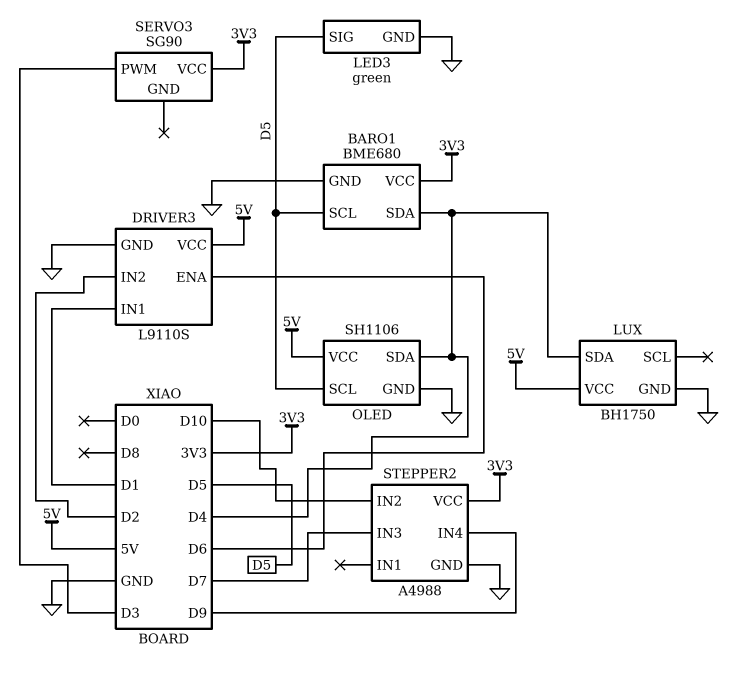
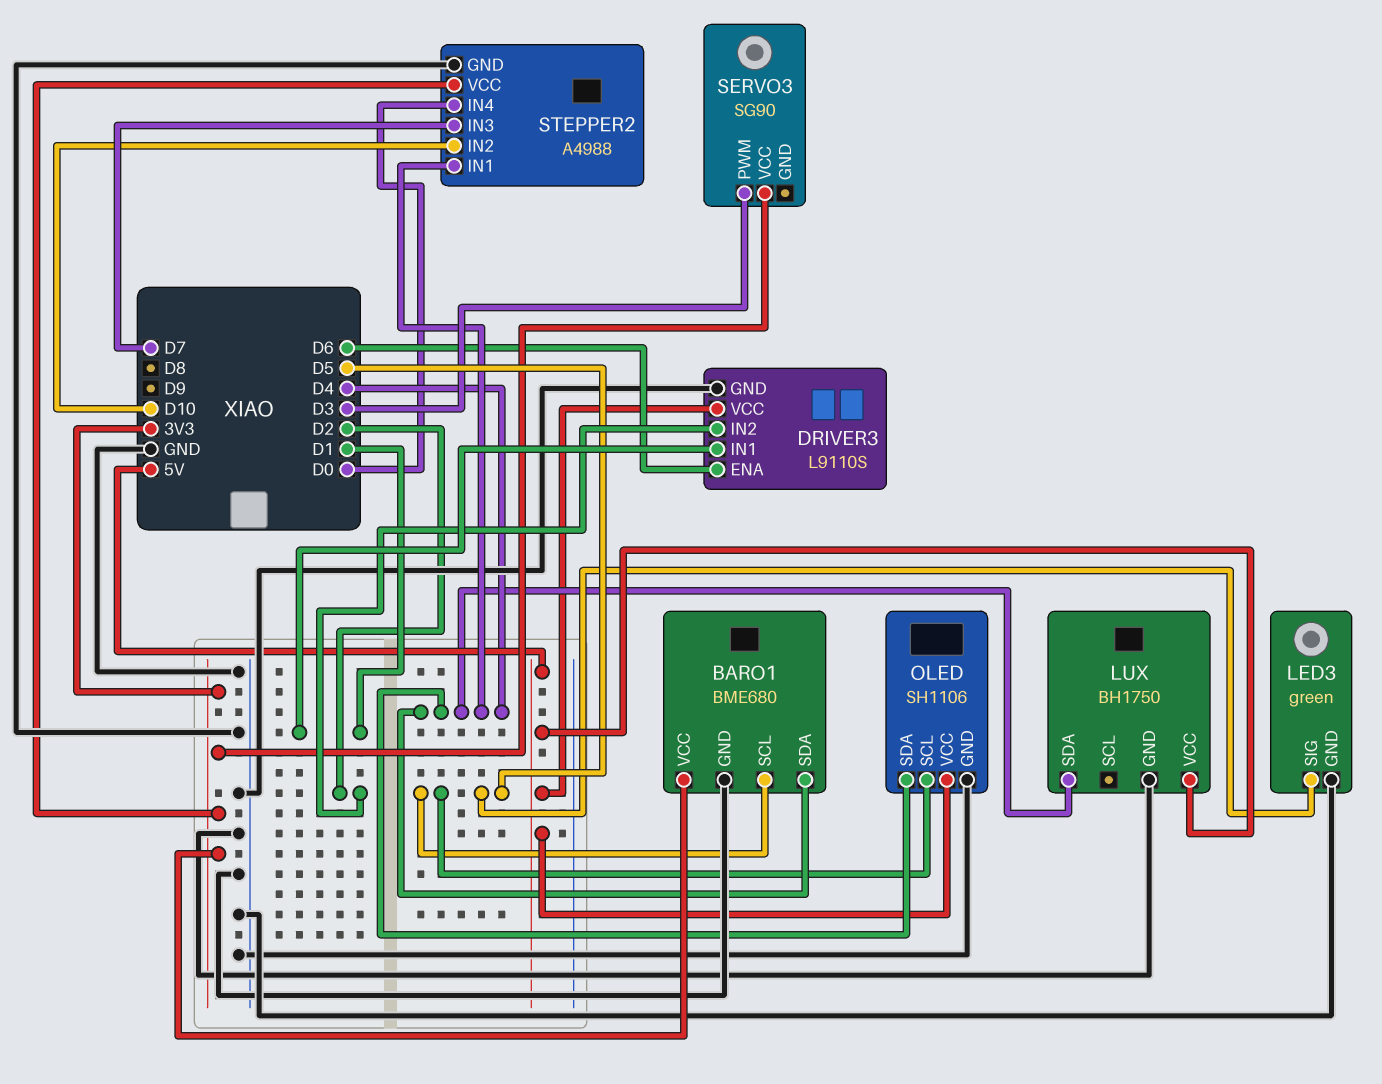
STEPPER2 pin IN1: none -> D4
STEPPER2 pin IN4: D9 -> D0

